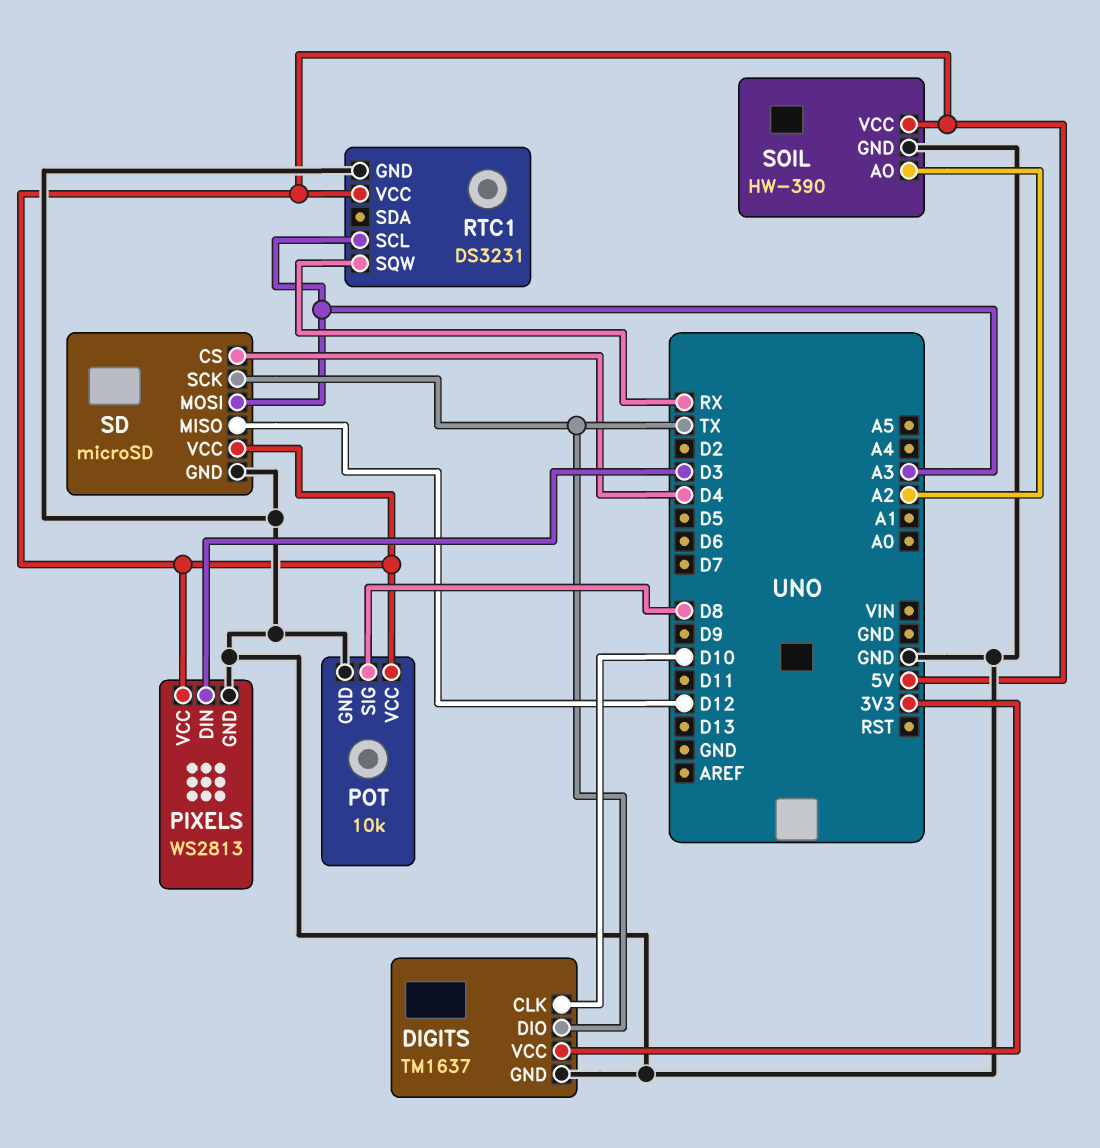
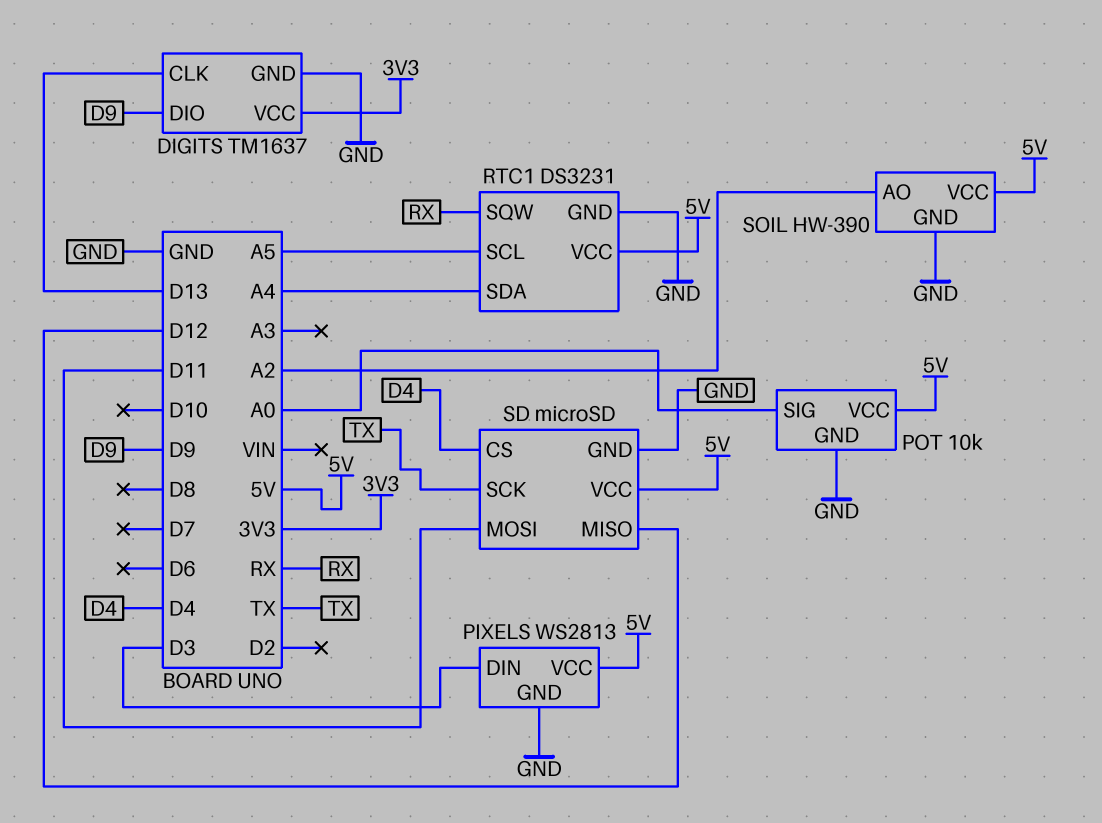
DIGITS pin CLK: D10 -> D13
DIGITS pin DIO: TX -> D9
POT pin SIG: D8 -> A0
RTC1 pin SCL: A3 -> A5
RTC1 pin SDA: none -> A4
SD pin MOSI: A3 -> D11

